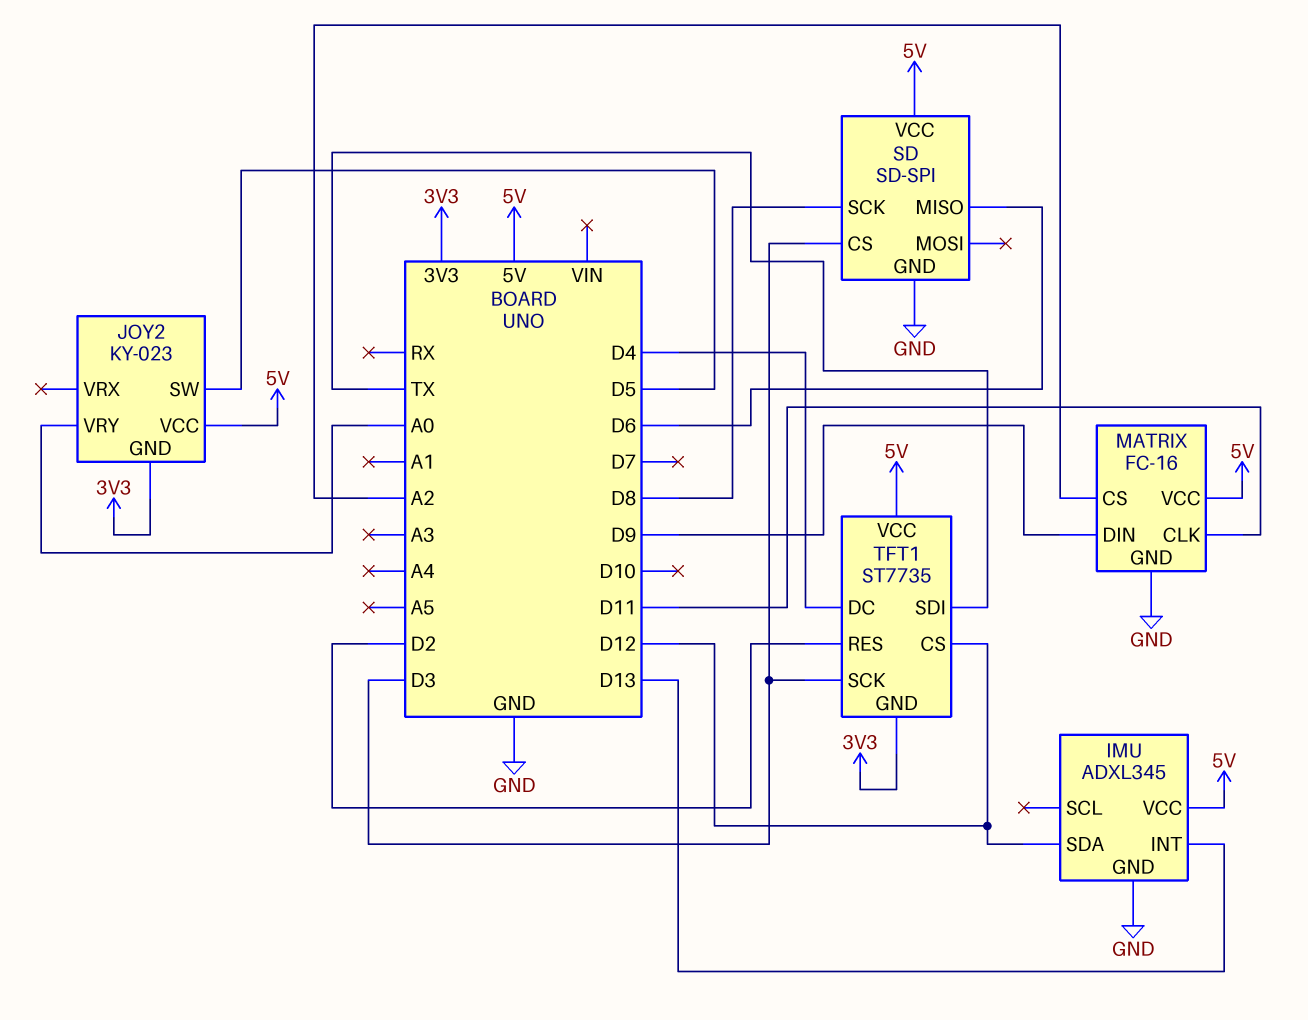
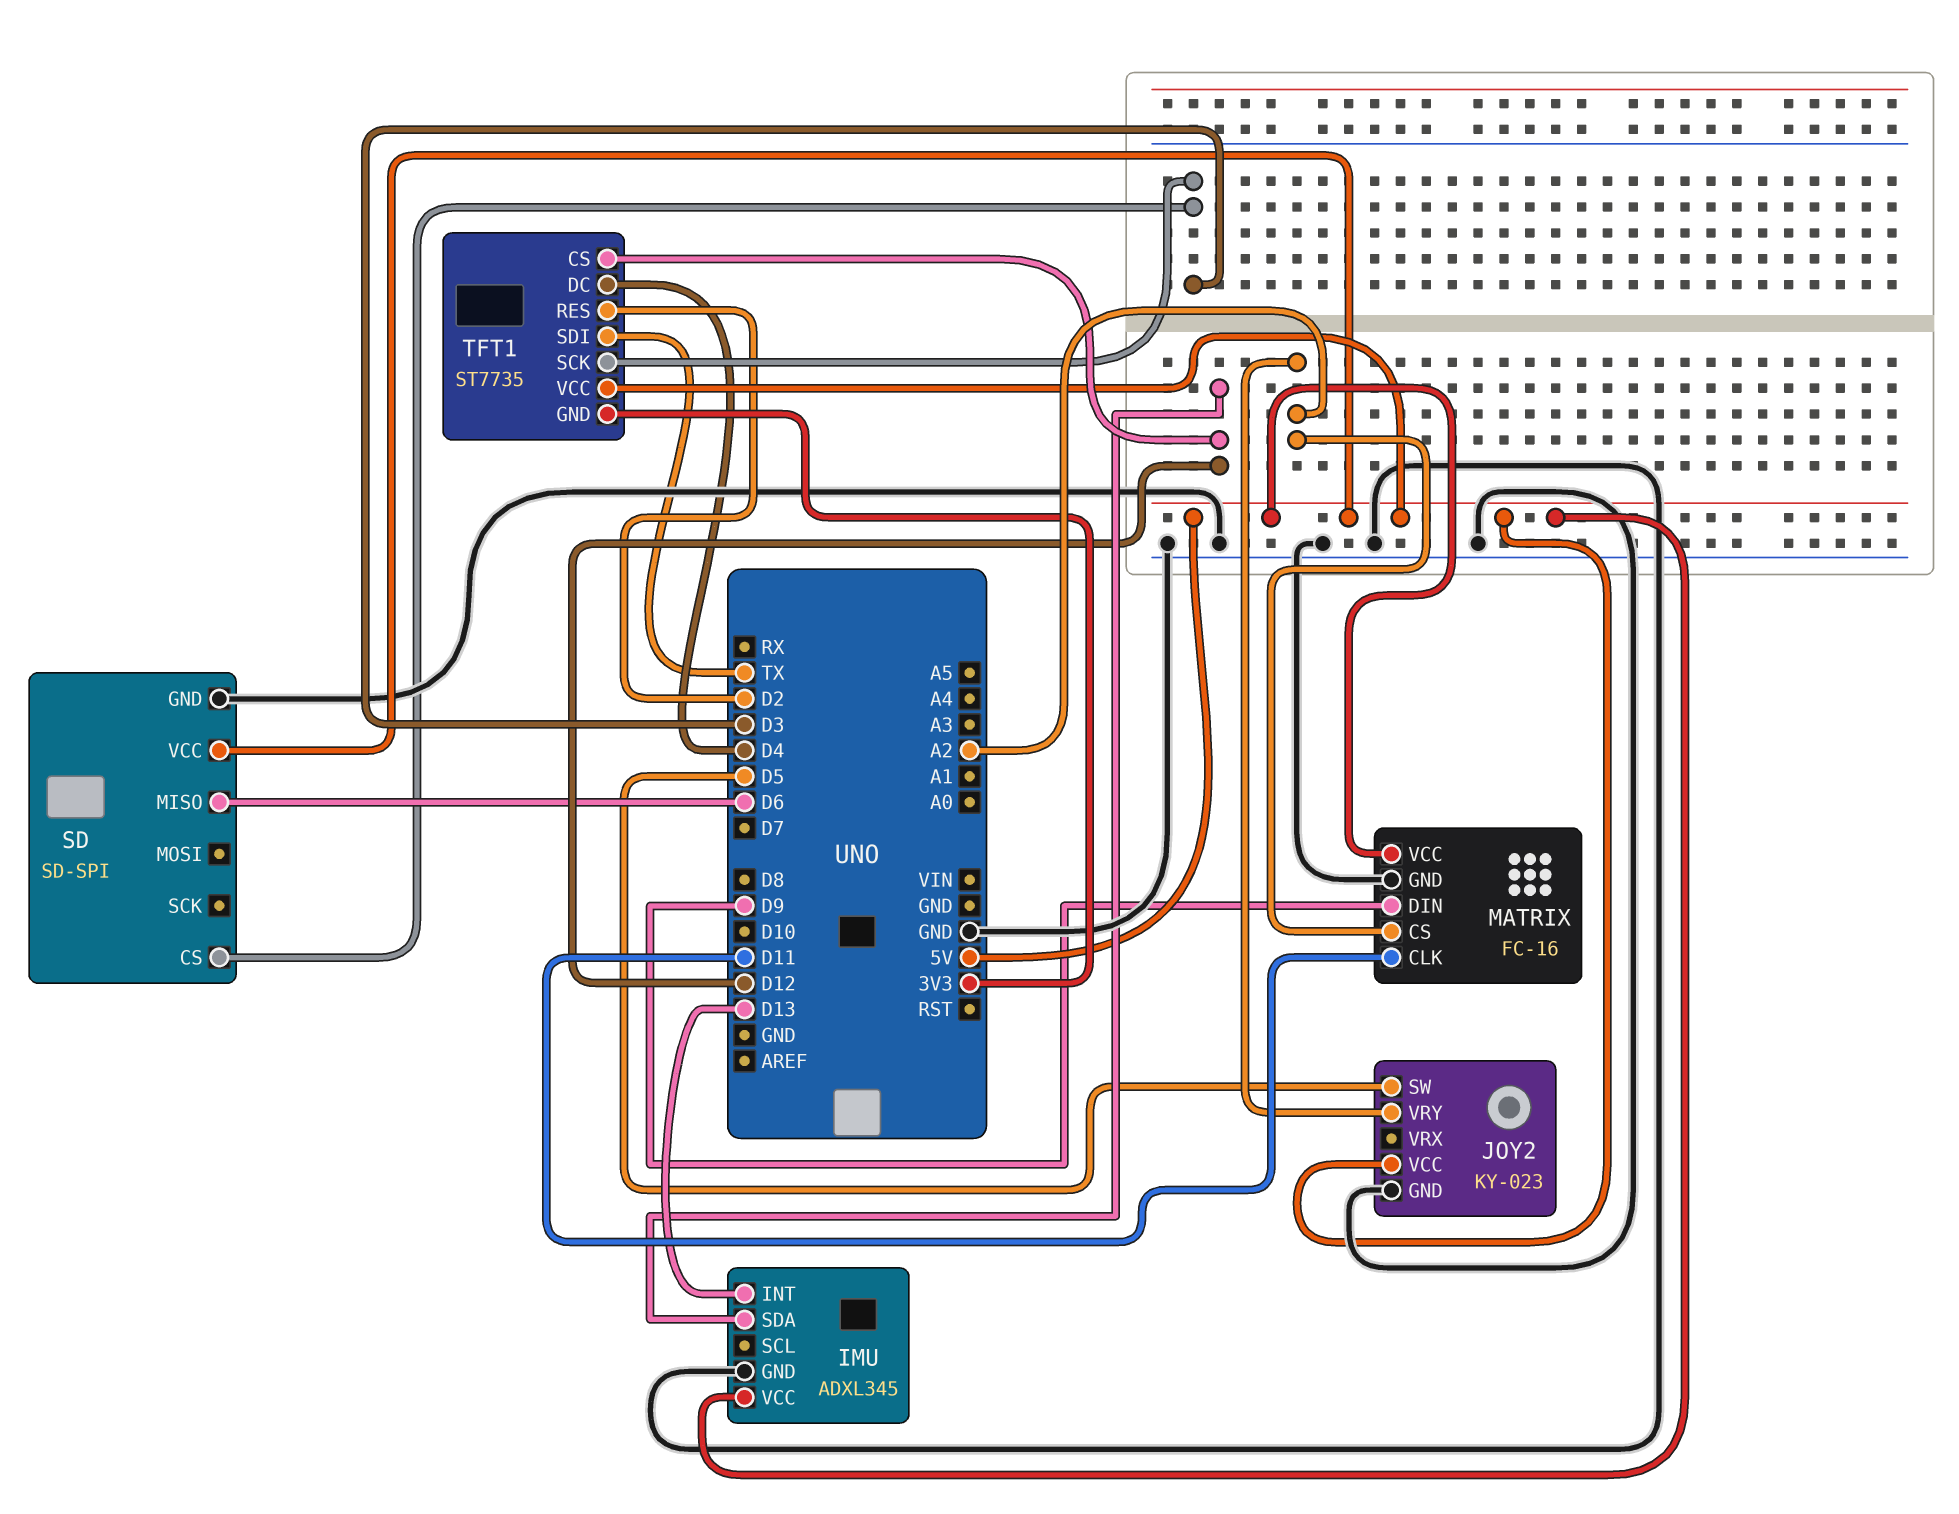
JOY2 pin GND: 3V3 -> GND
JOY2 pin VRY: A0 -> A2
SD pin SCK: D8 -> none

